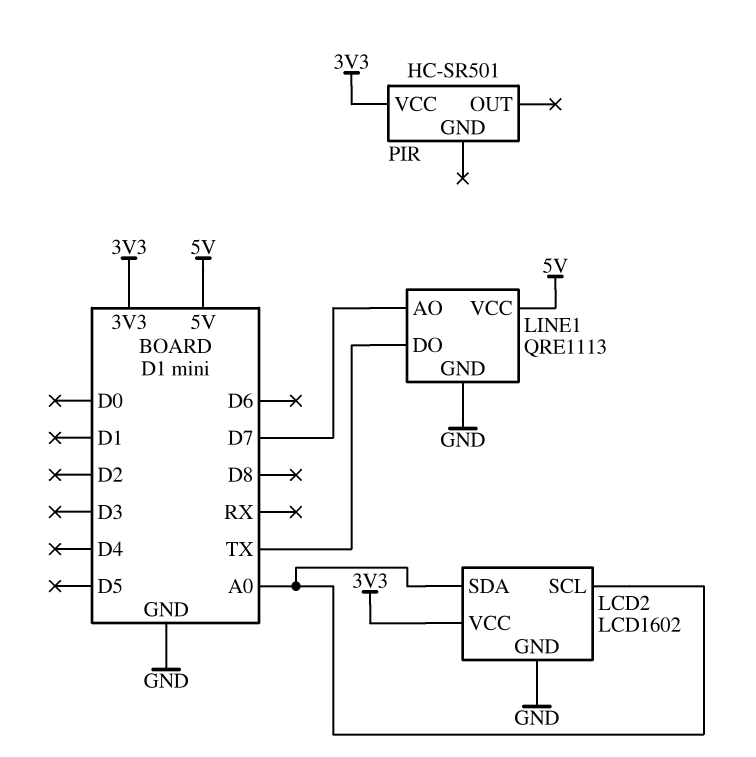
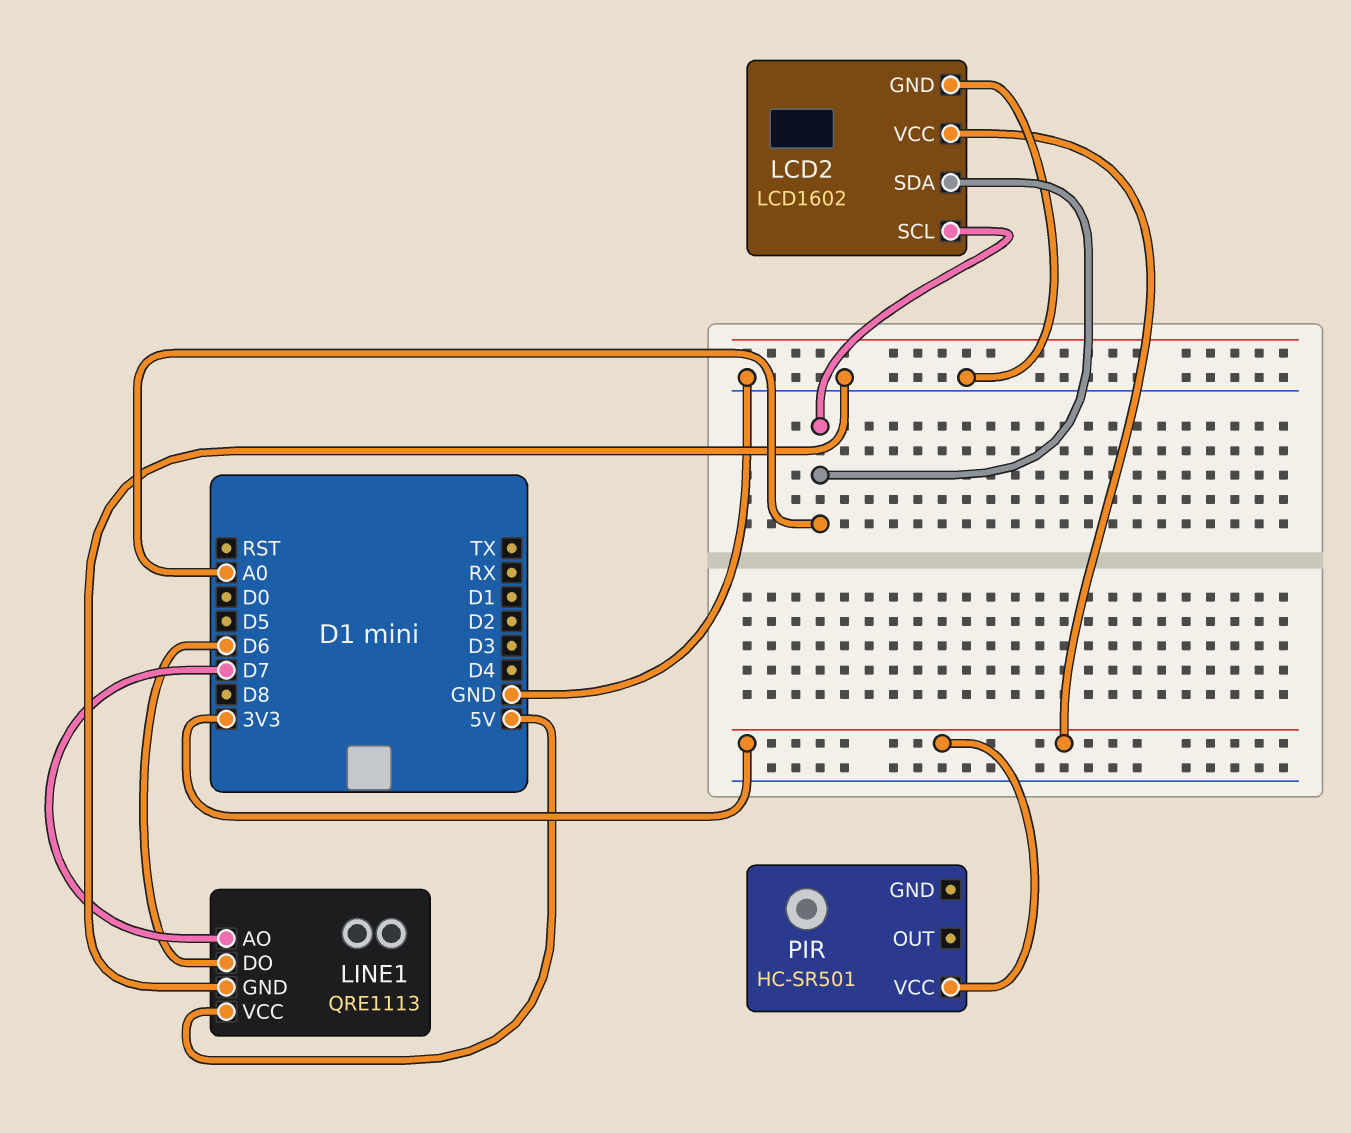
LINE1 pin DO: TX -> D6

